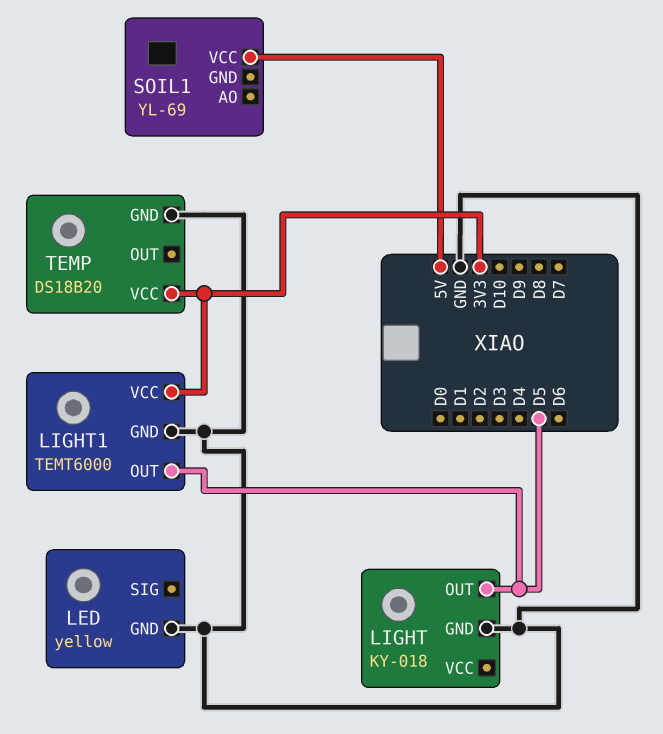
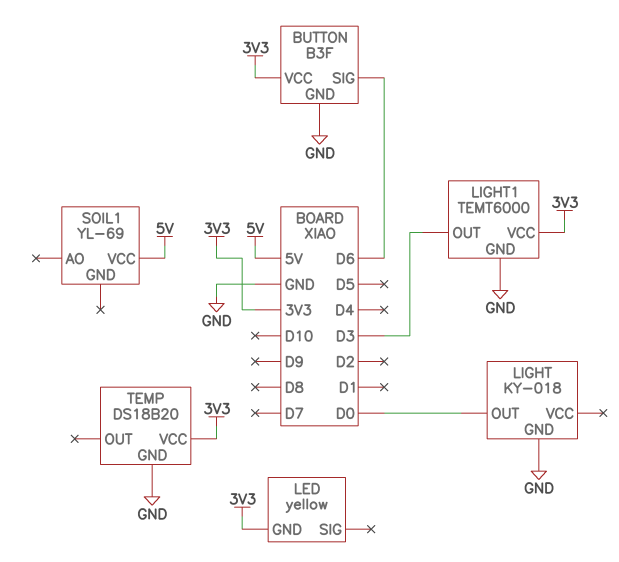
BUTTON: none -> B3F
BUTTON pin GND: none -> GND
BUTTON pin SIG: none -> D6
BUTTON pin VCC: none -> 3V3
LED pin GND: GND -> 3V3
LIGHT pin OUT: D5 -> D0
LIGHT1 pin OUT: D5 -> D3

